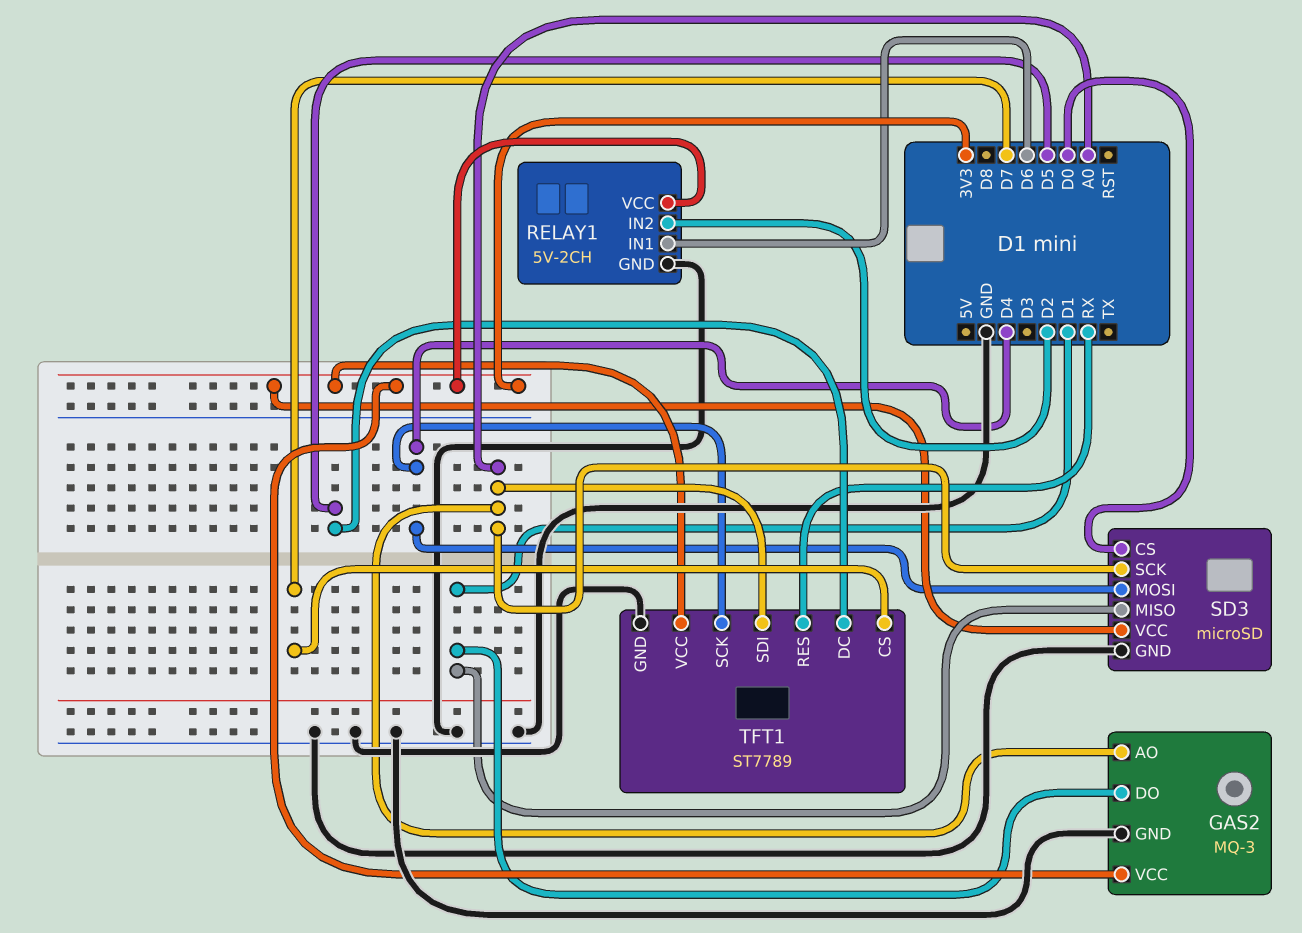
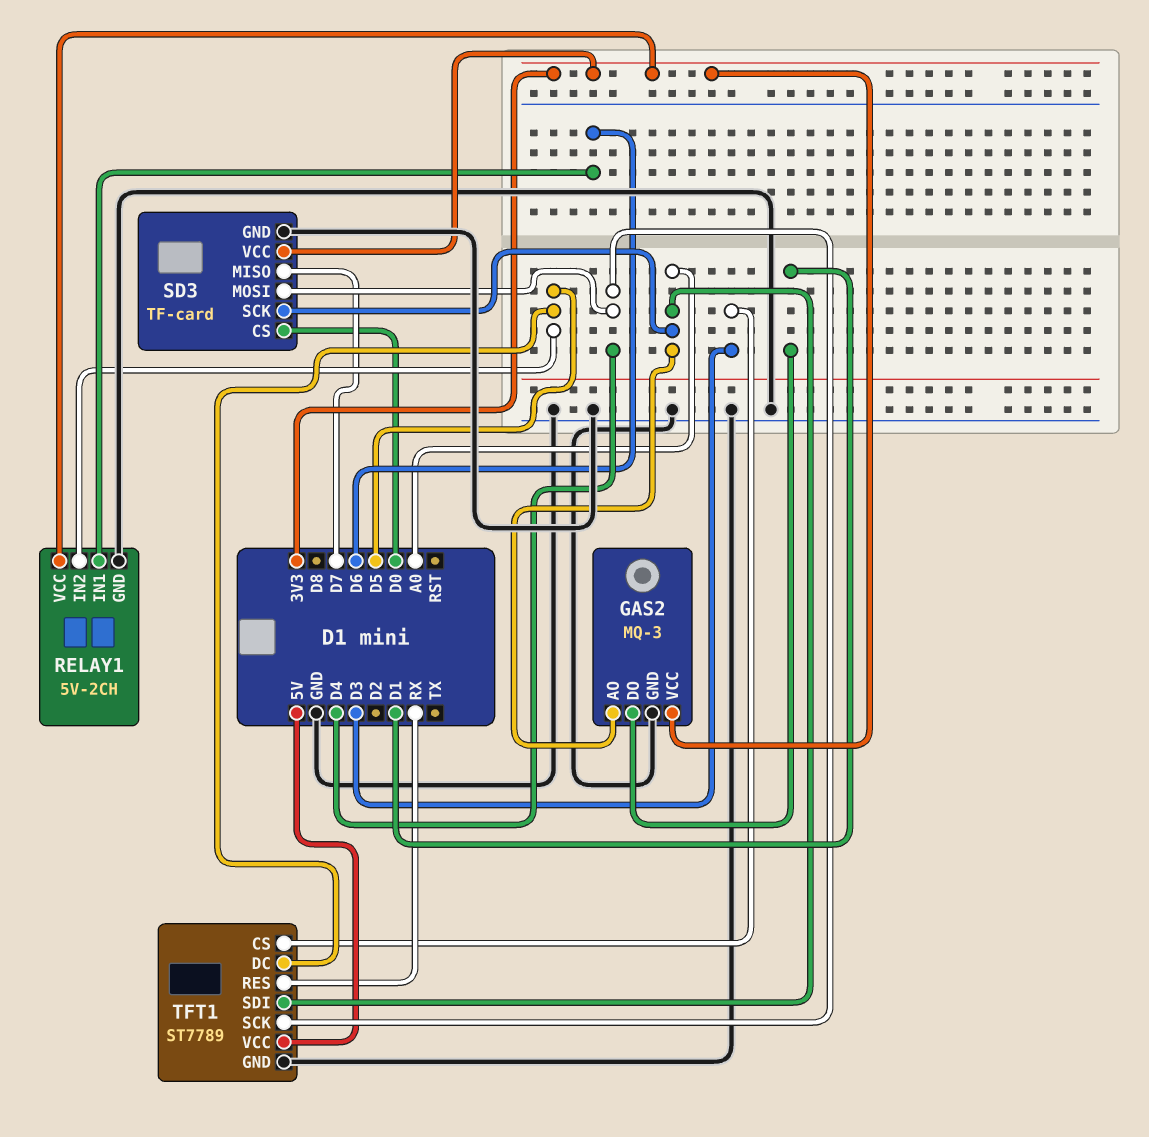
RELAY1 pin IN2: D2 -> D5
SD3: microSD -> TF-card
SD3 pin MISO: D1 -> D7
TFT1 pin CS: D7 -> D3
TFT1 pin VCC: 3V3 -> 5V

